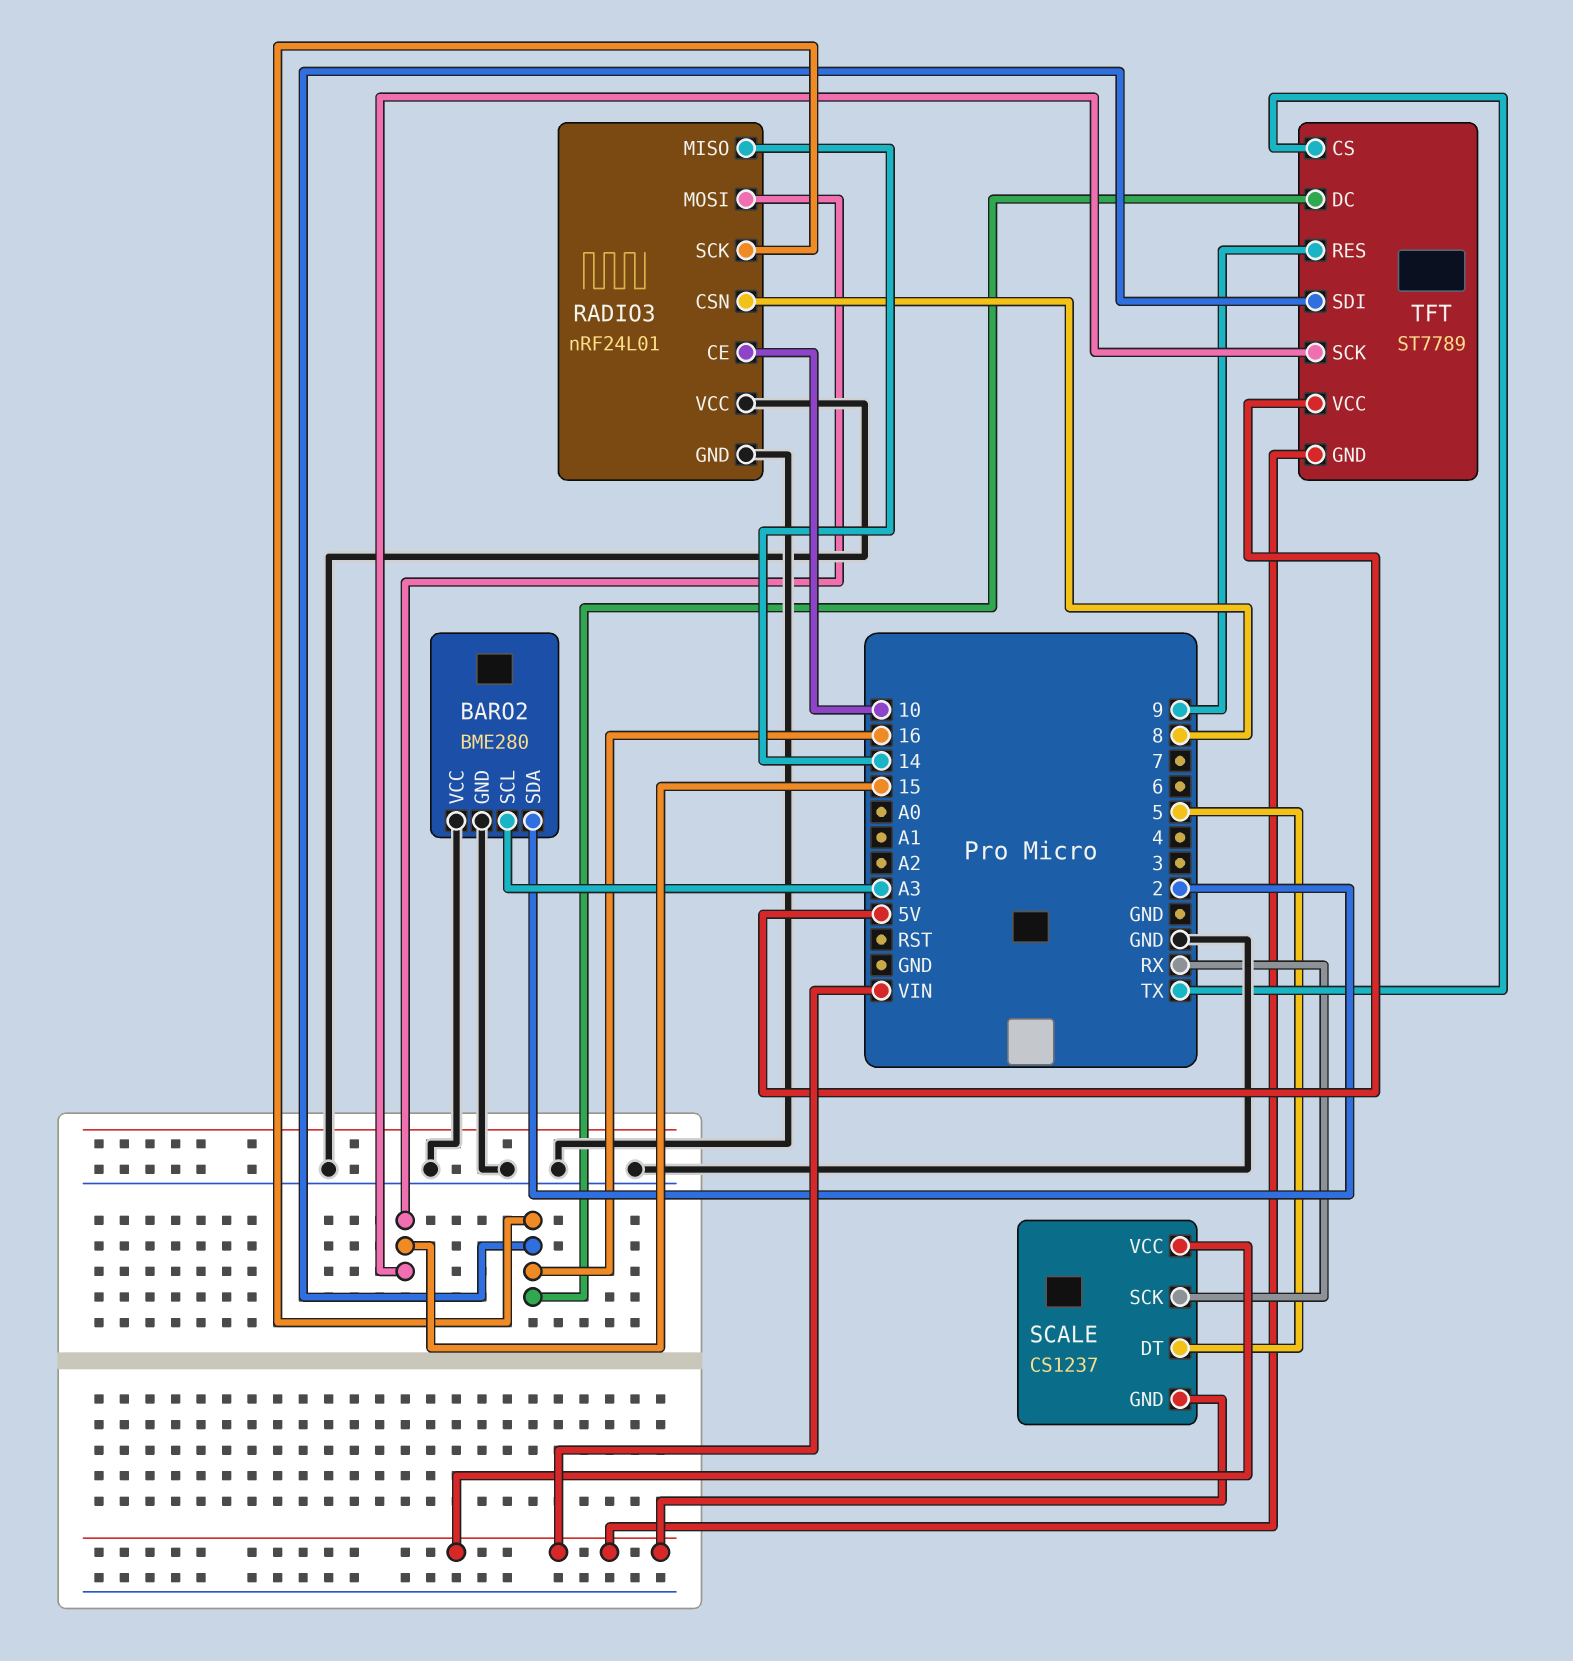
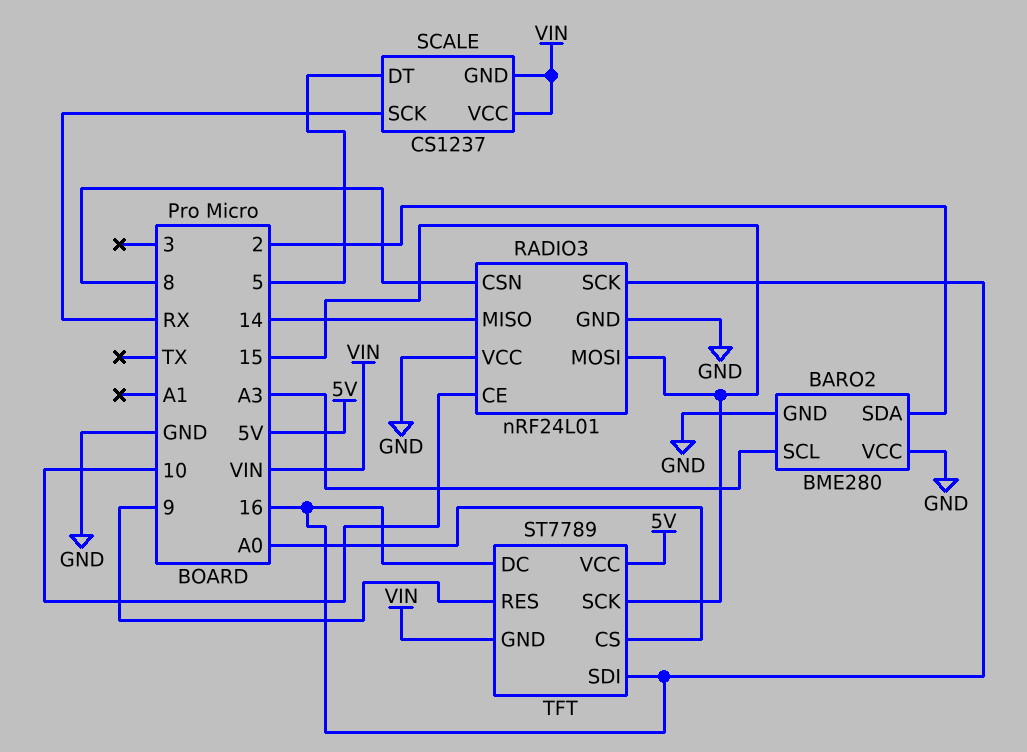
TFT pin CS: TX -> A0

